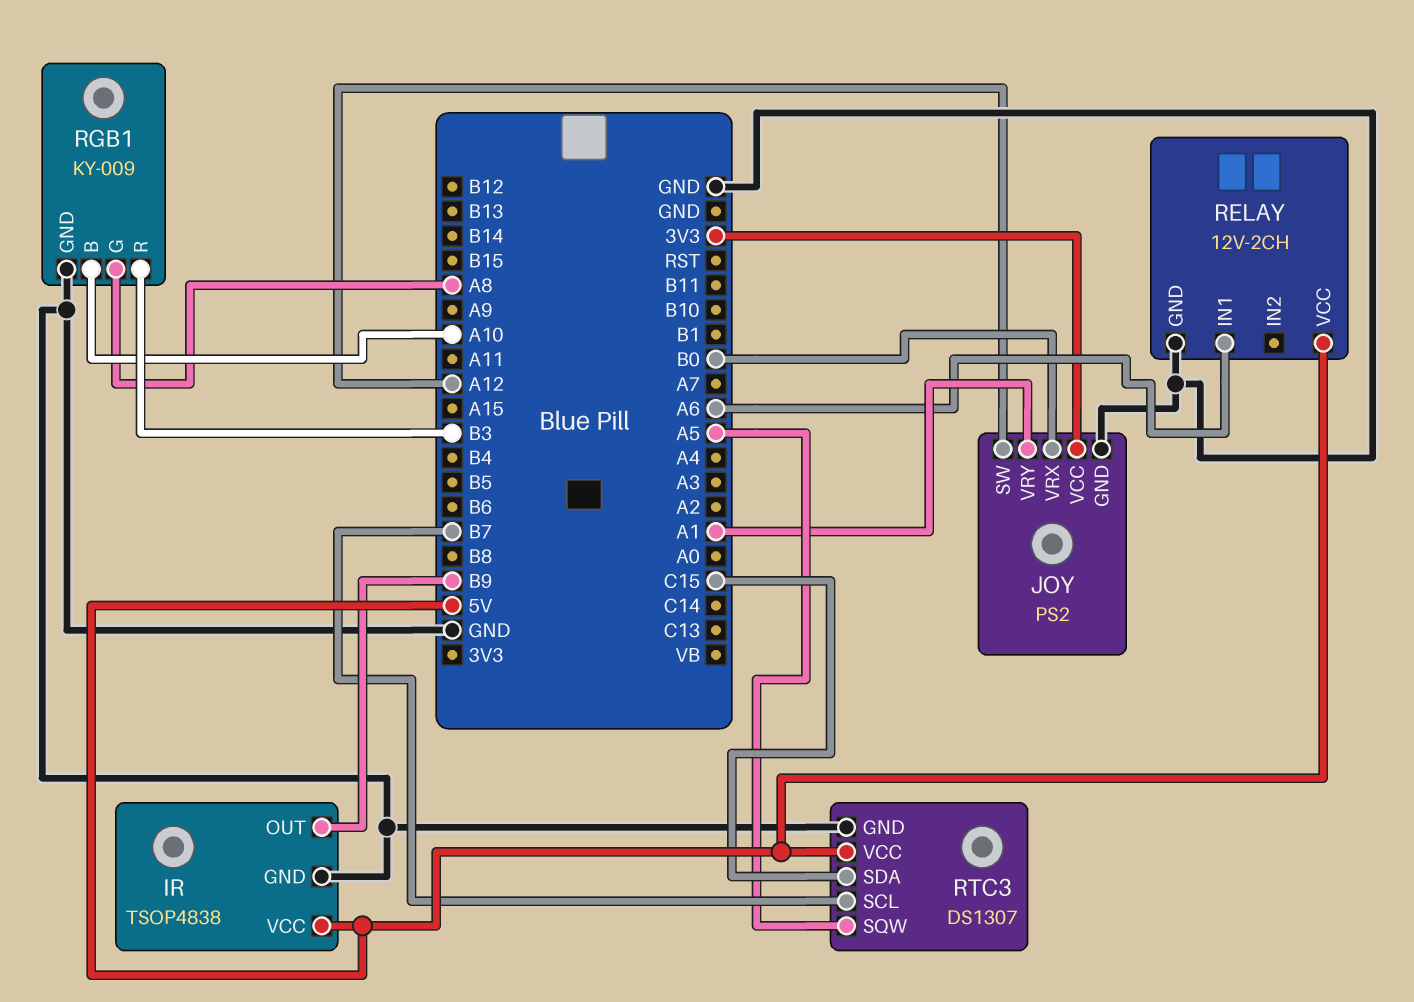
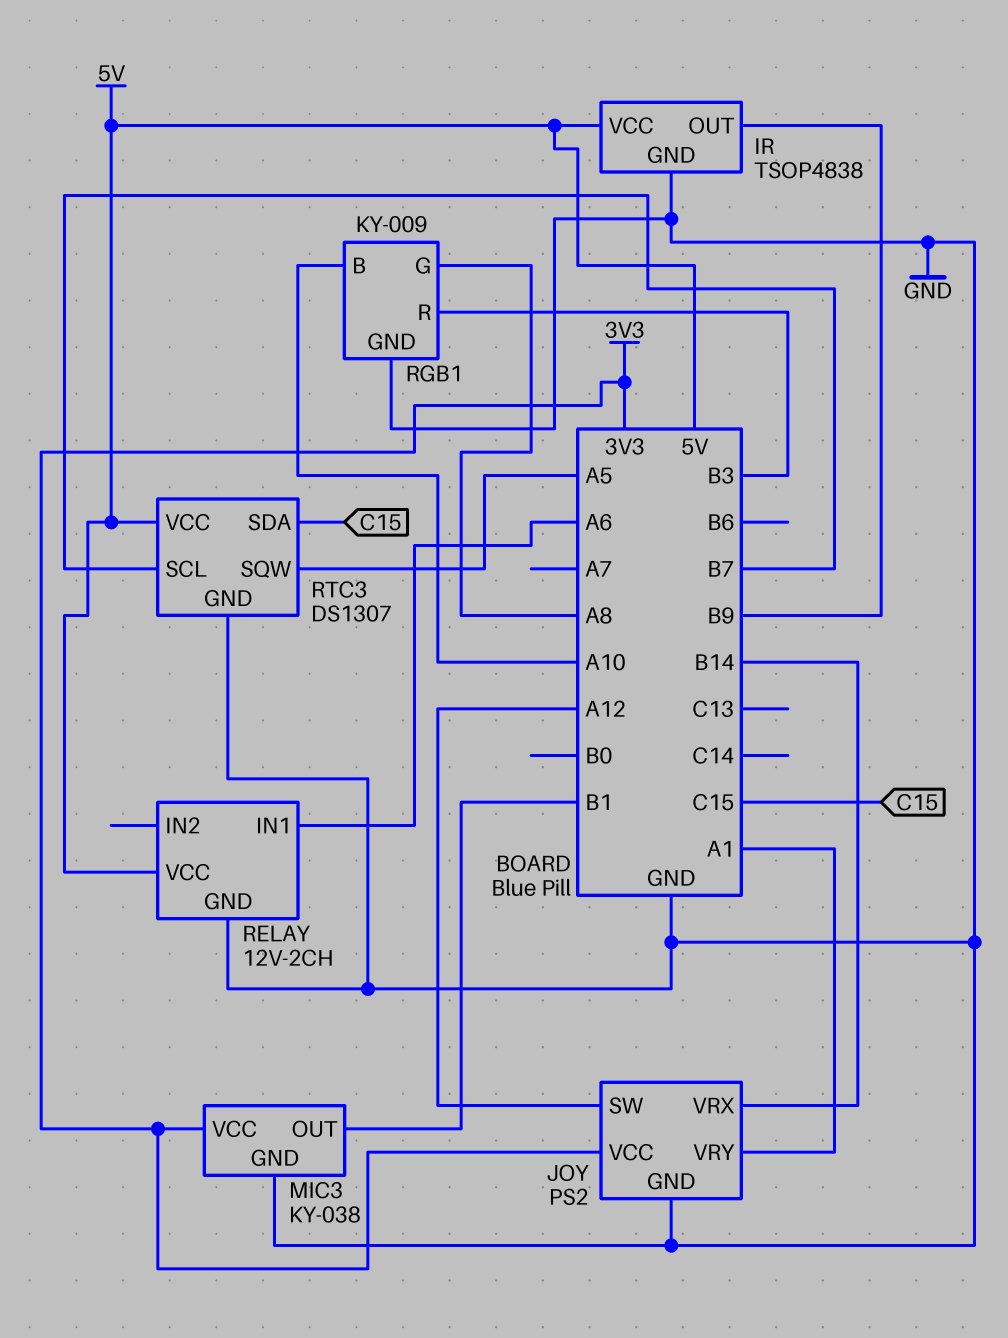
JOY pin VRX: B0 -> B14
MIC3: none -> KY-038
MIC3 pin GND: none -> GND
MIC3 pin OUT: none -> B1
MIC3 pin VCC: none -> 3V3

